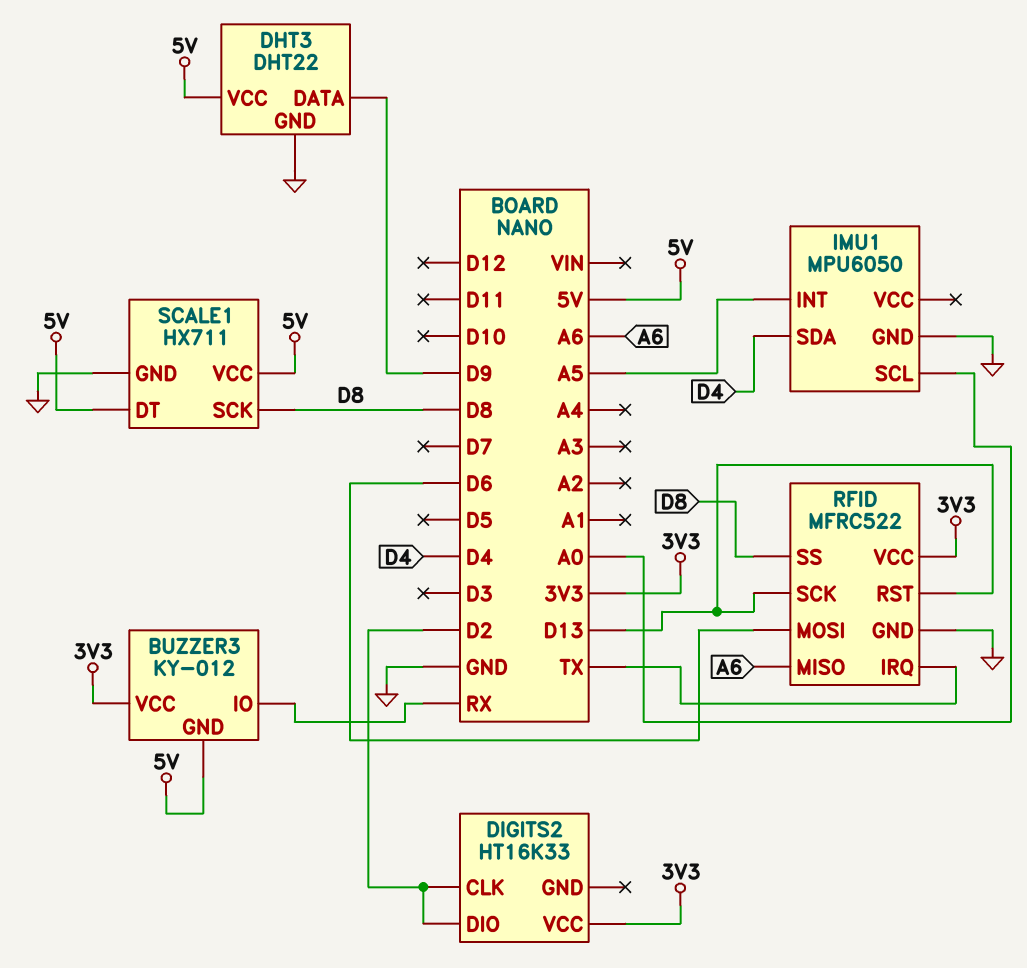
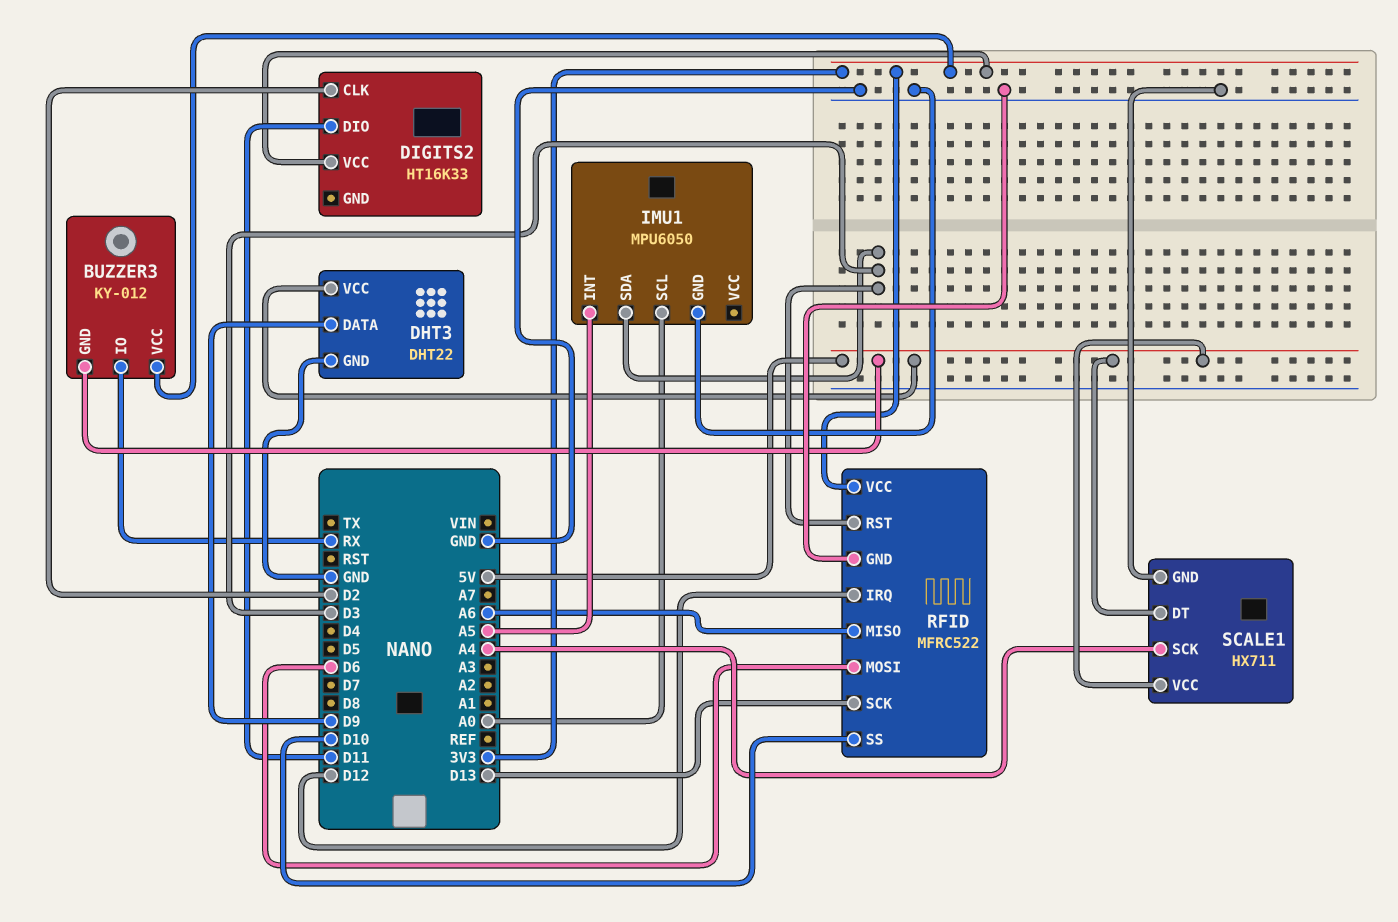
DIGITS2 pin DIO: D2 -> D11
IMU1 pin SDA: D4 -> D3
RFID pin IRQ: TX -> D12
RFID pin RST: D13 -> D3
RFID pin SS: D8 -> D10
SCALE1 pin SCK: D8 -> A4

